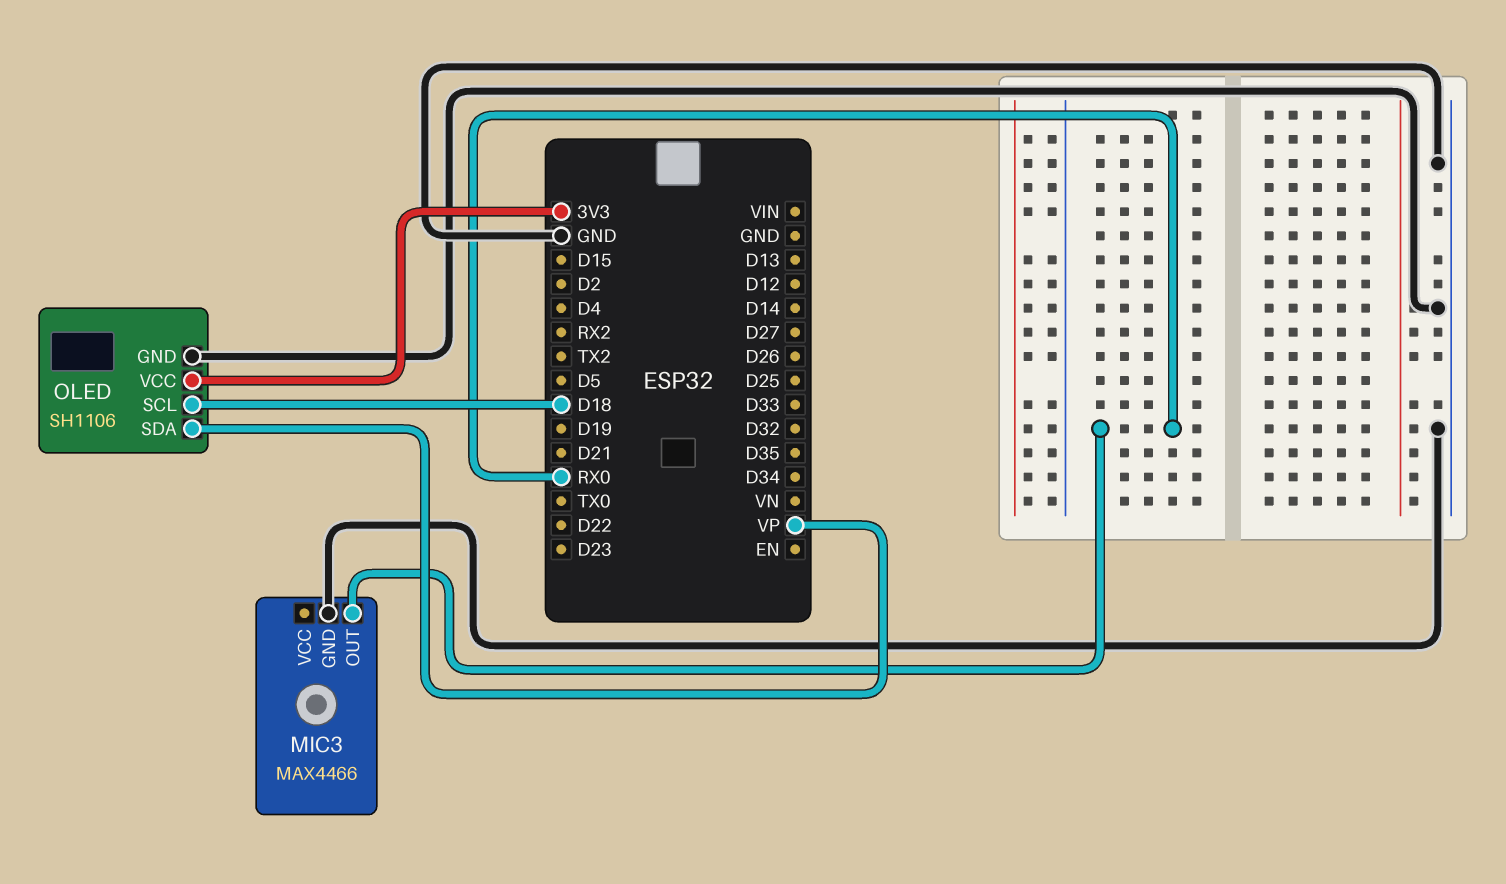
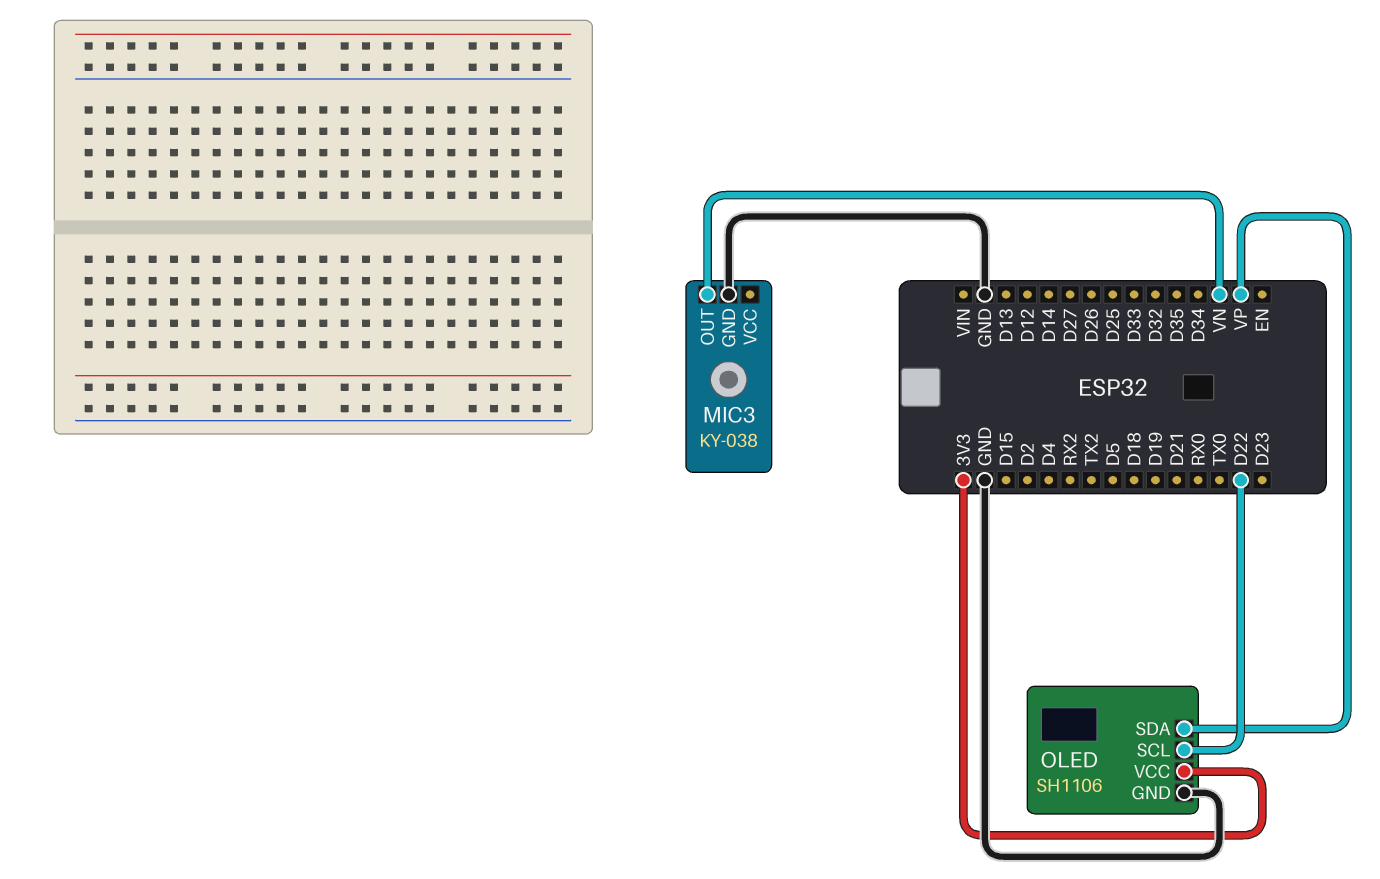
MIC3: MAX4466 -> KY-038
MIC3 pin OUT: RX0 -> VN
OLED pin SCL: D18 -> D22

